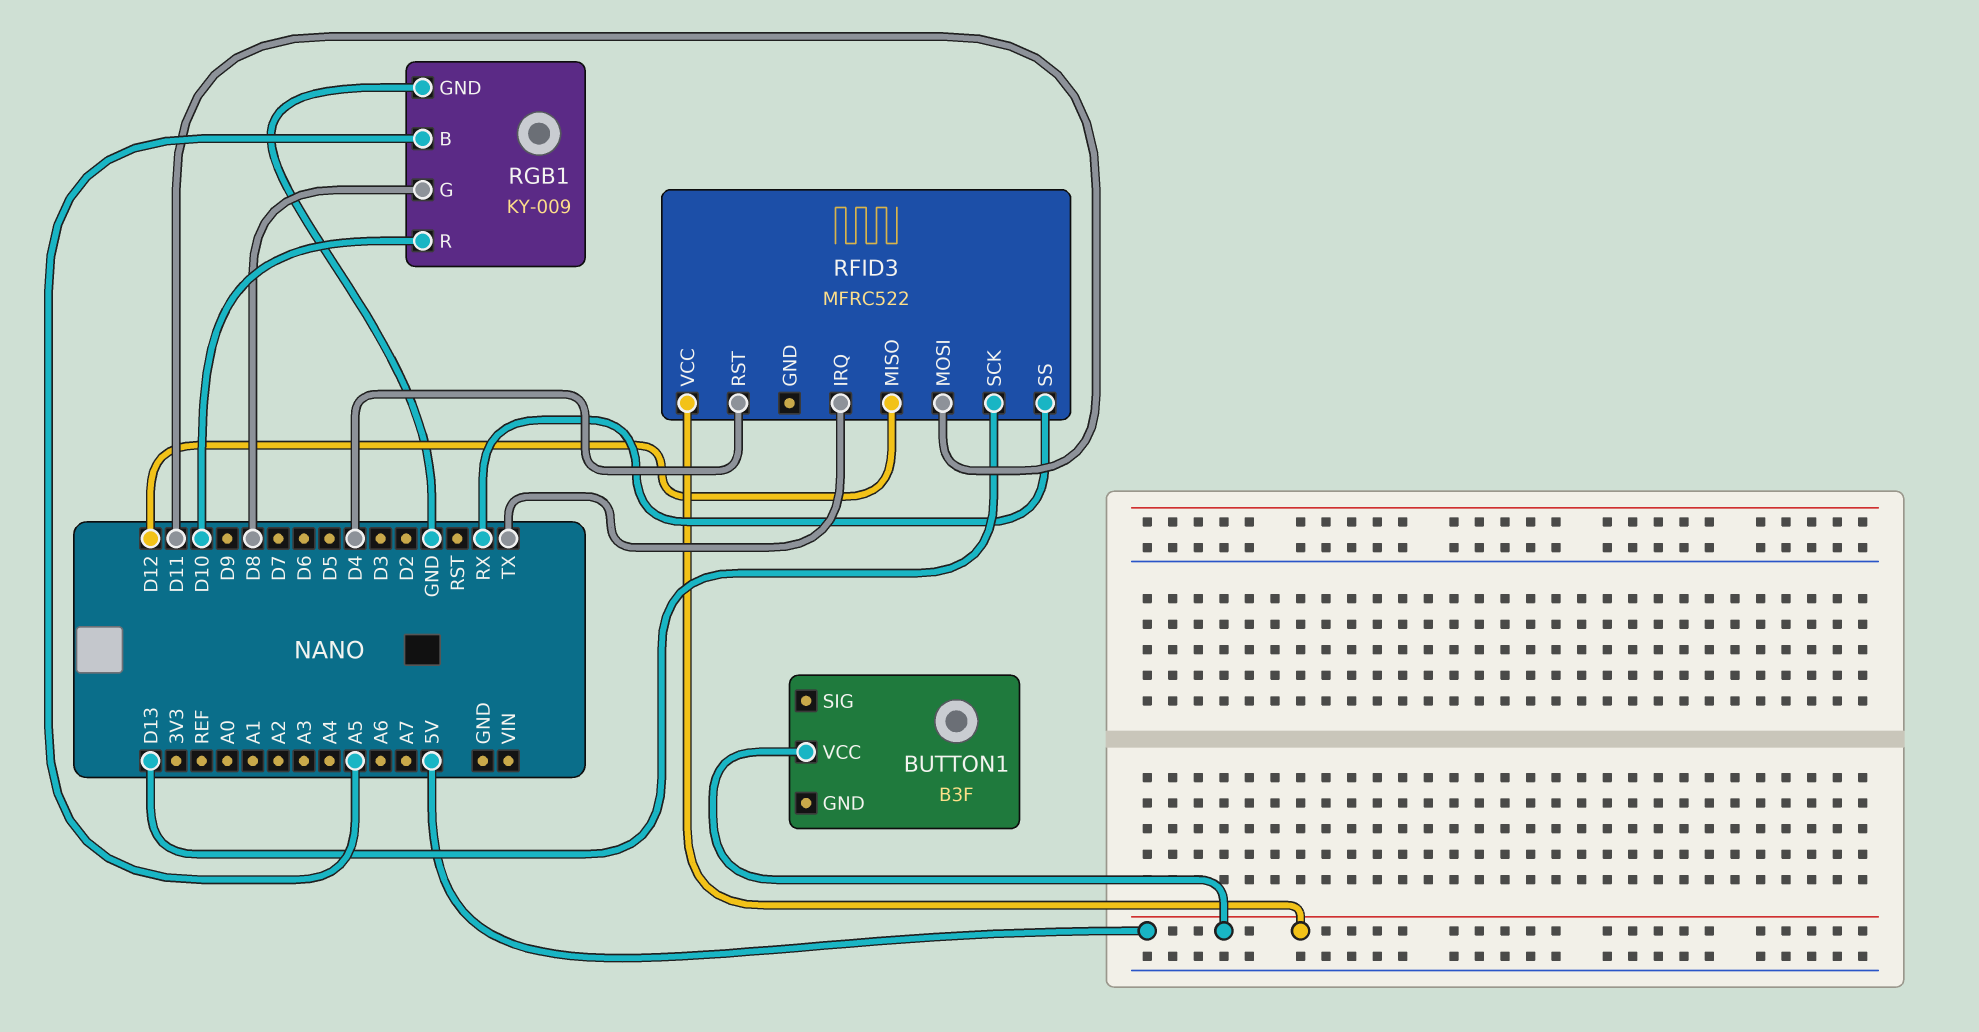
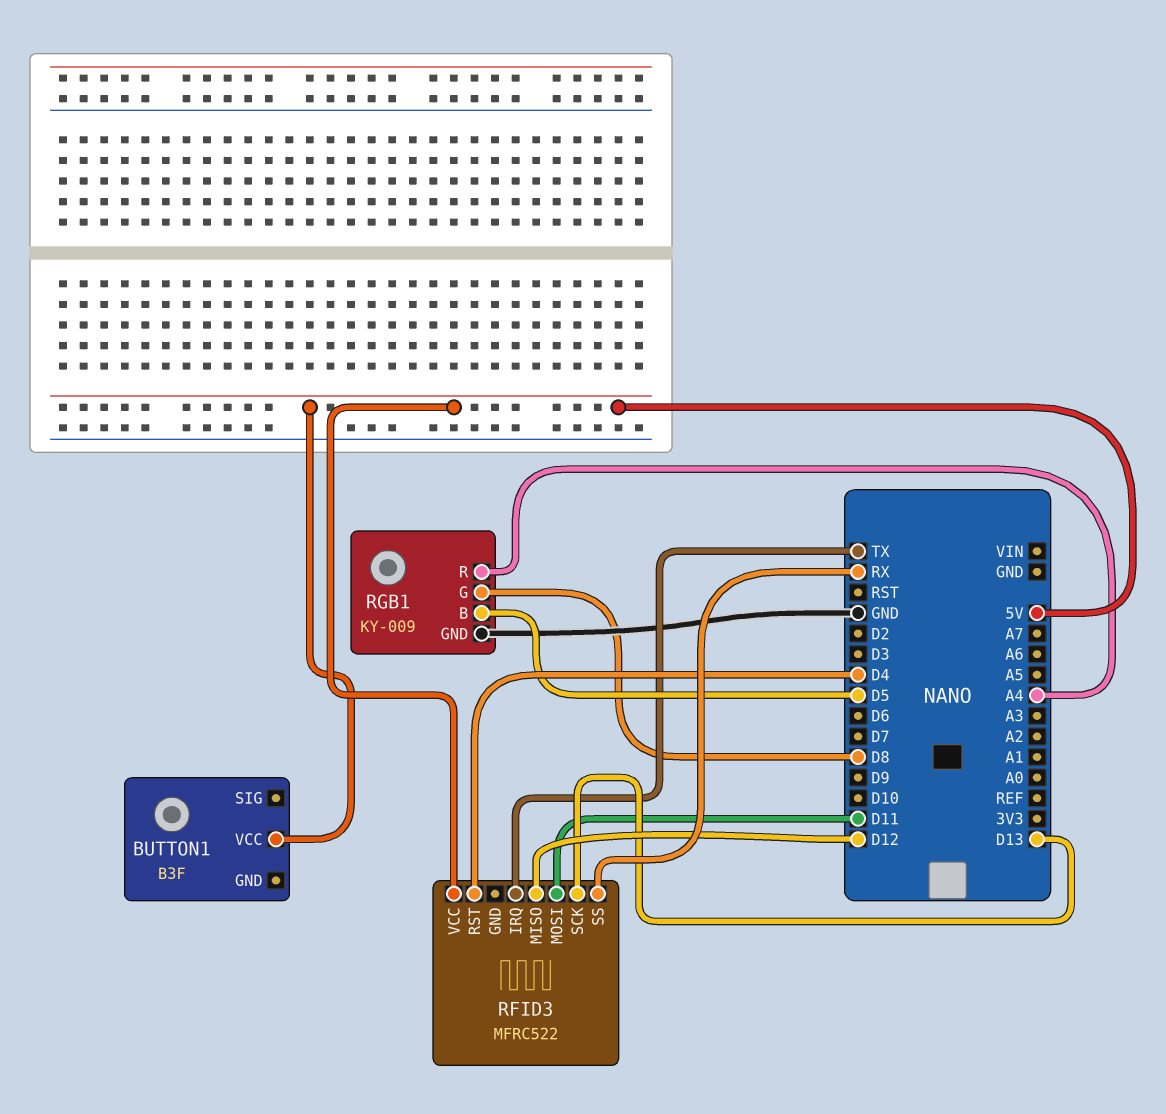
RGB1 pin B: A5 -> D5
RGB1 pin R: D10 -> A4

